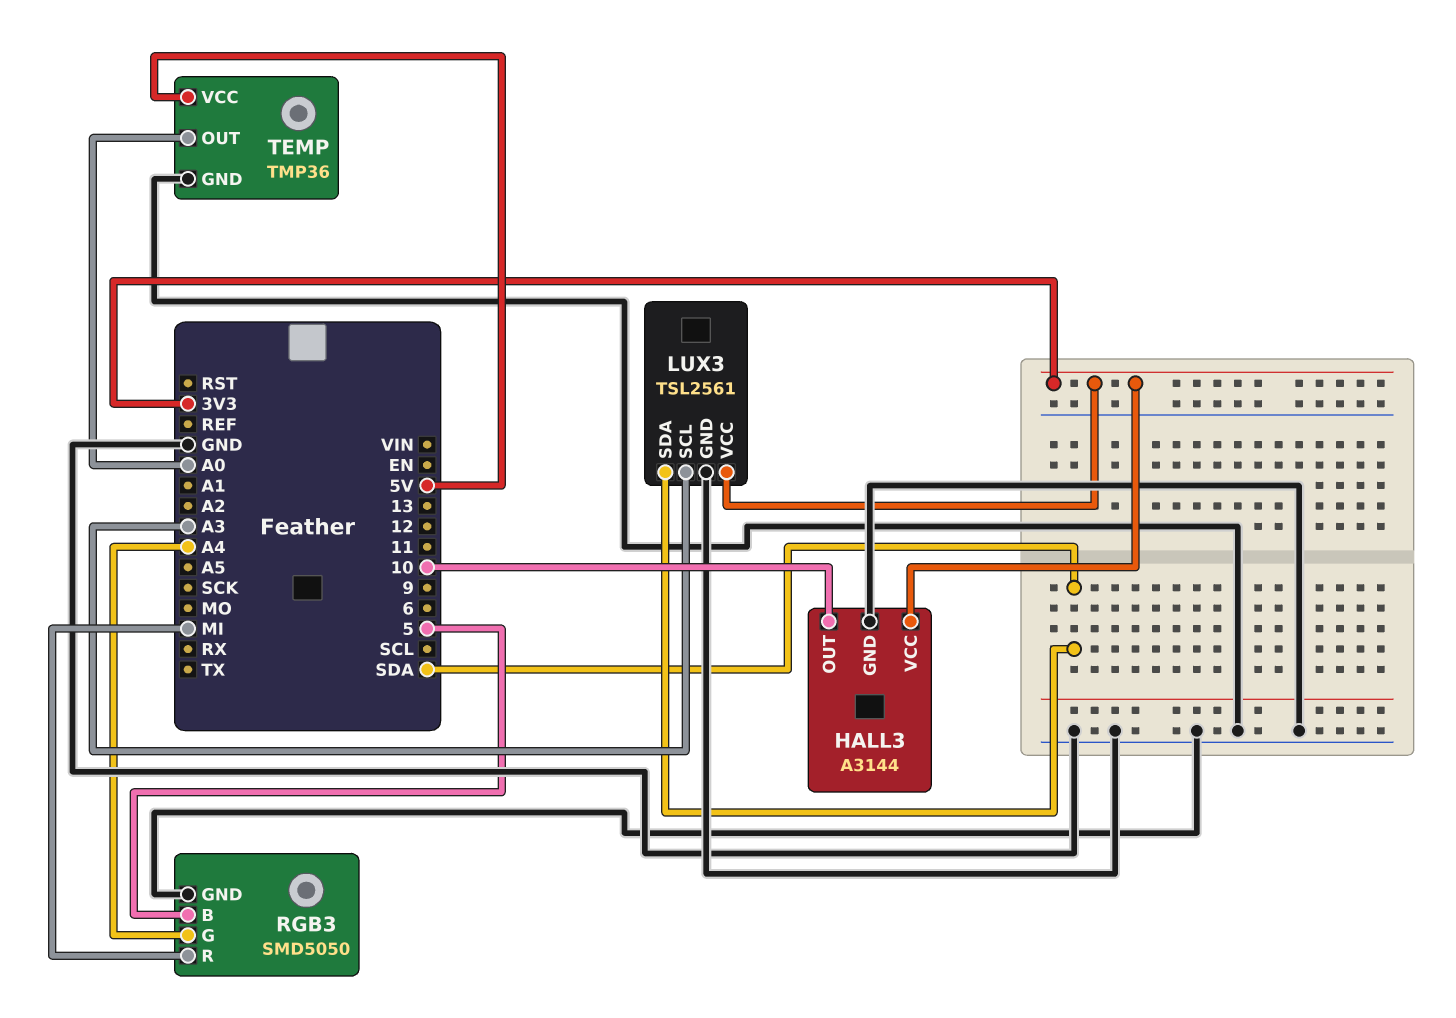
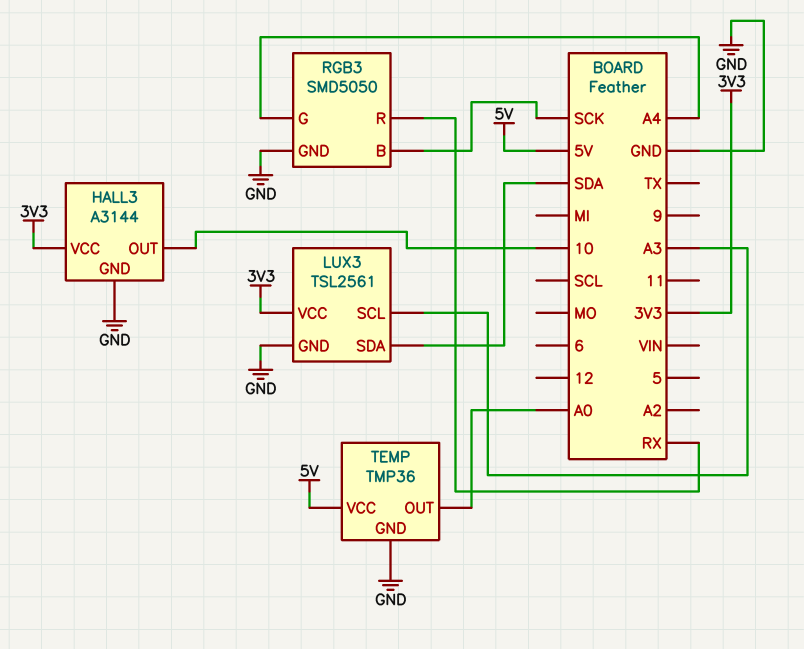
RGB3 pin B: 5 -> SCK
RGB3 pin R: MI -> RX

